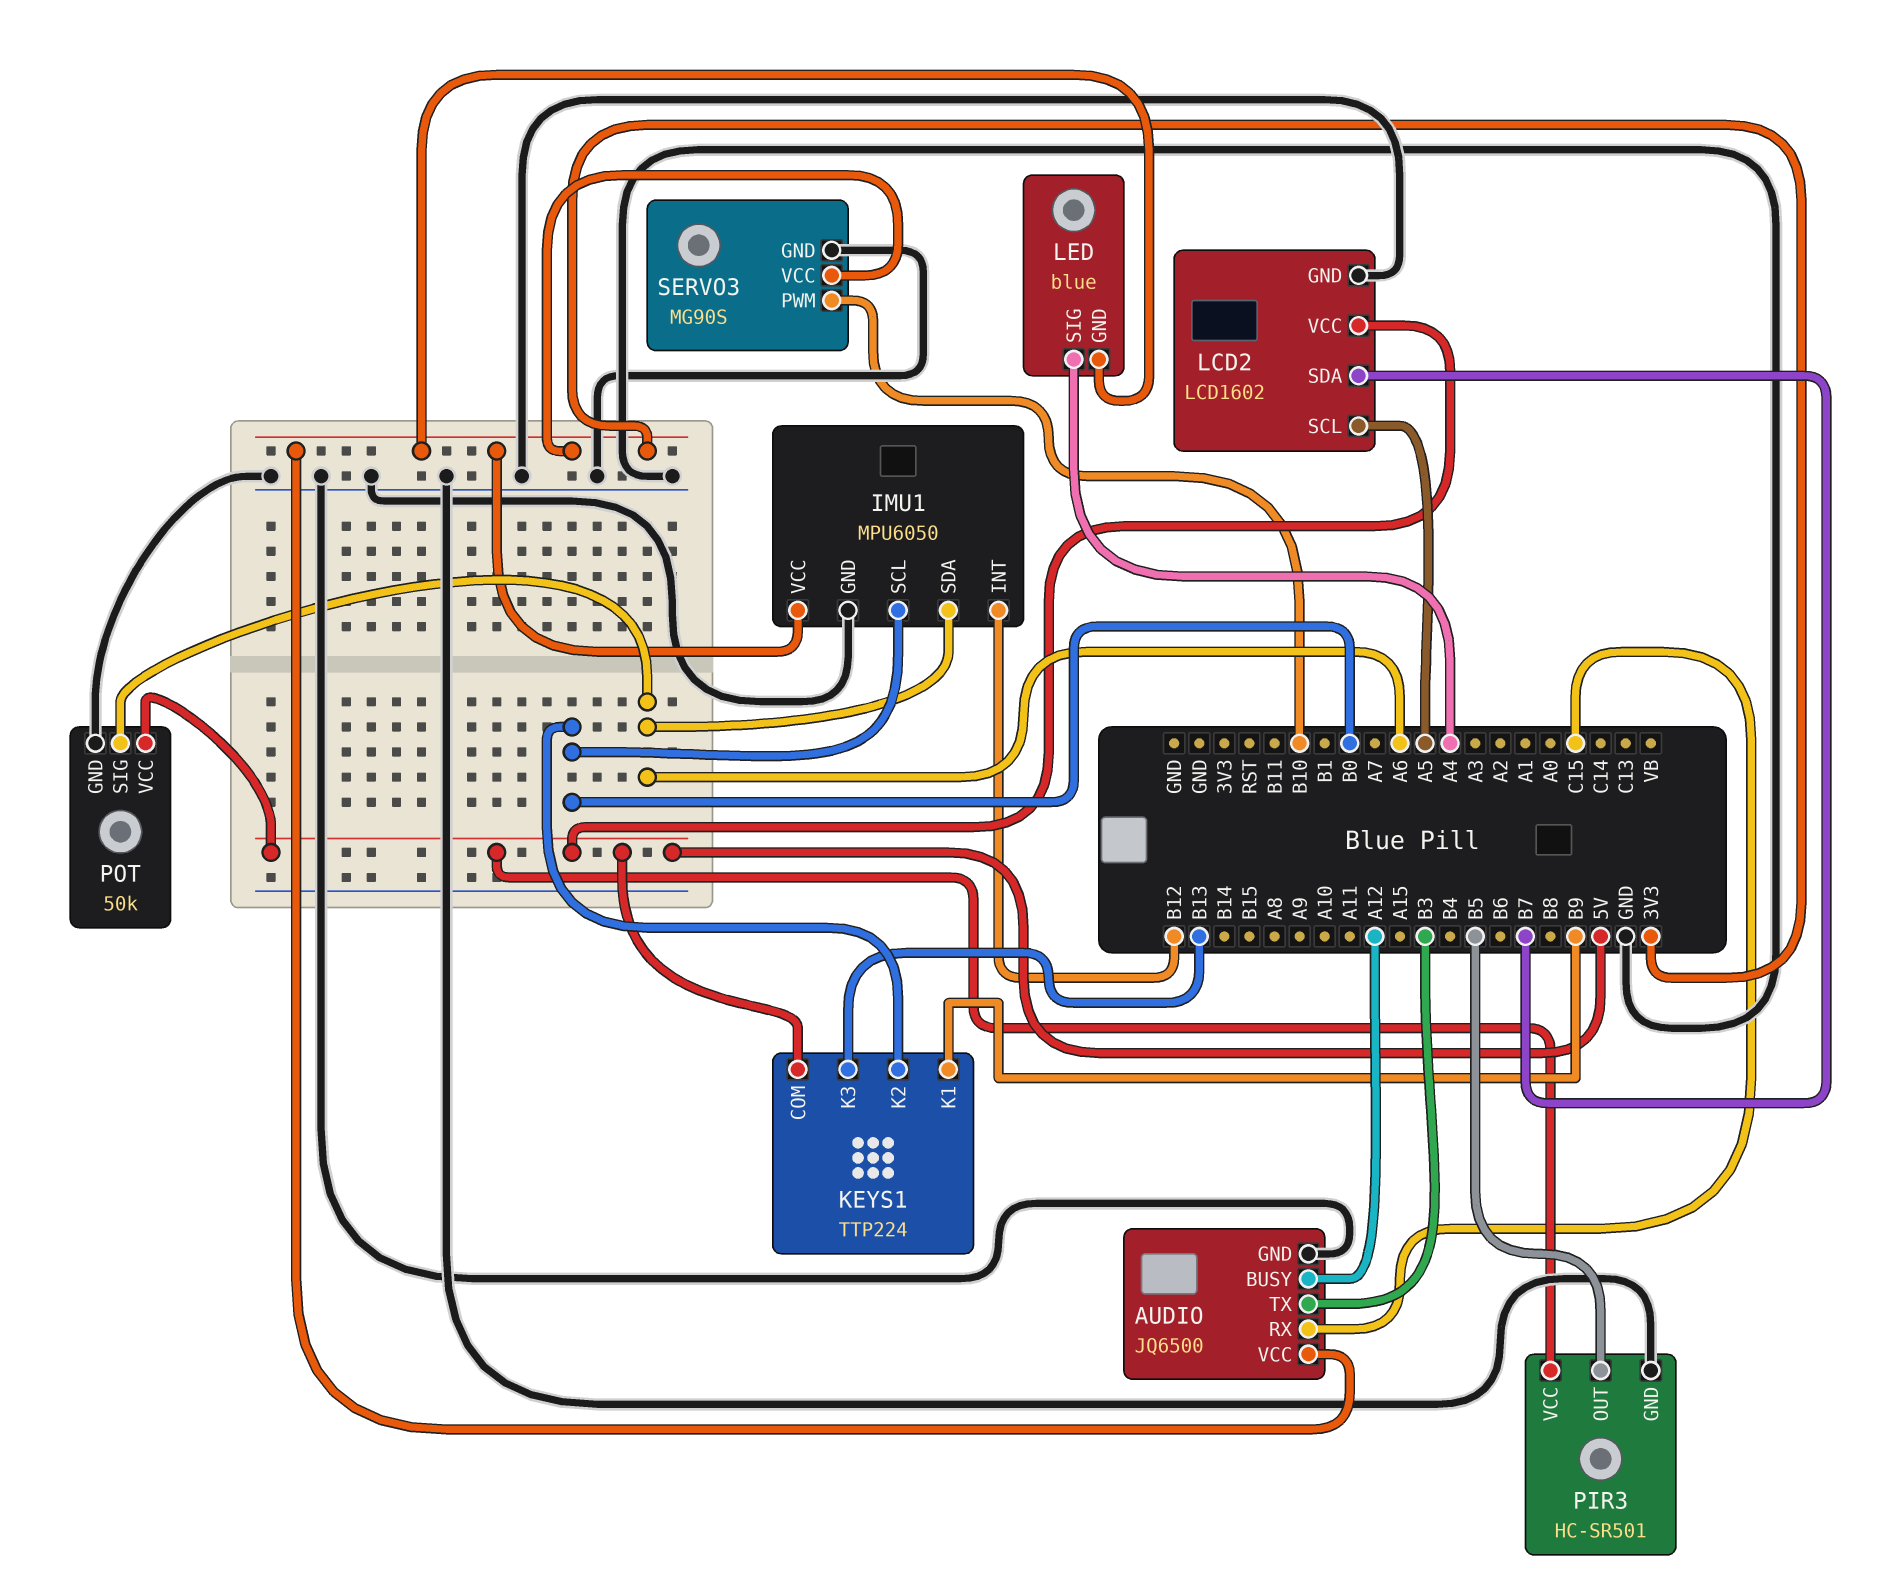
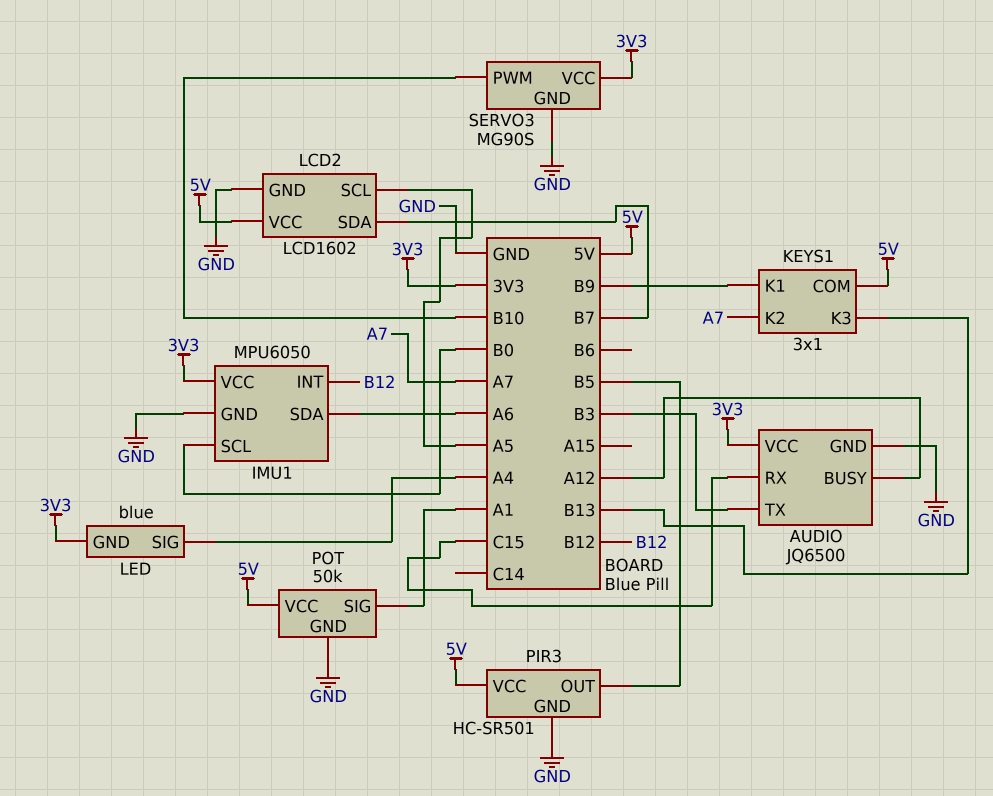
KEYS1: TTP224 -> 3x1
KEYS1 pin K2: B0 -> A7
POT pin SIG: A6 -> A1

